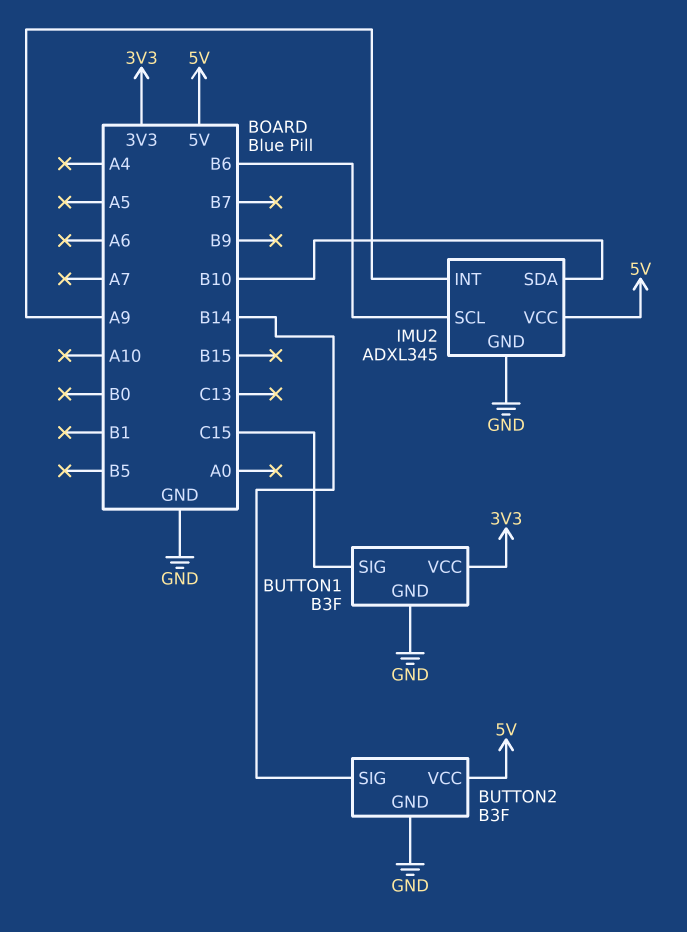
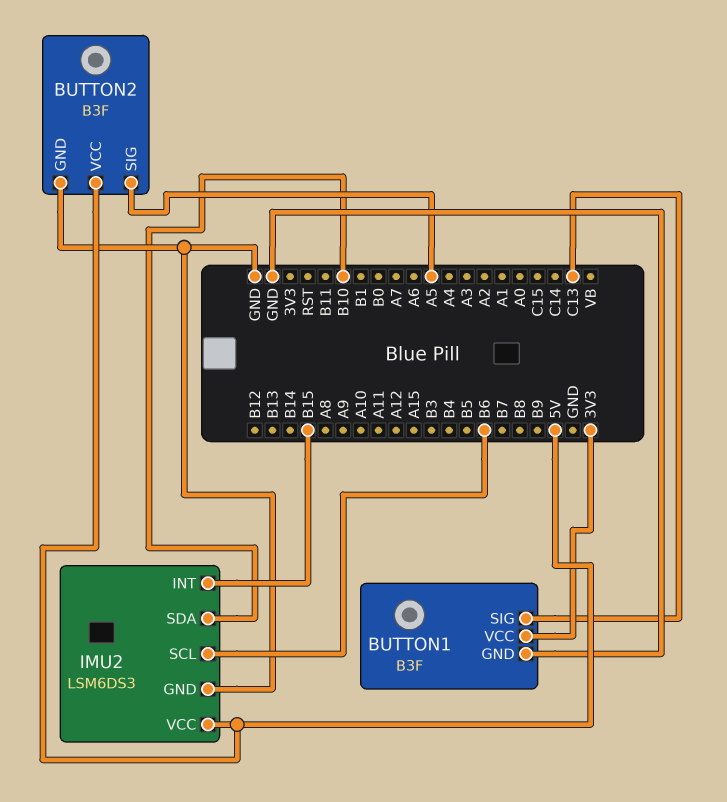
BUTTON1 pin SIG: C15 -> C13
BUTTON2 pin SIG: B14 -> A5
IMU2: ADXL345 -> LSM6DS3
IMU2 pin INT: A9 -> B15

